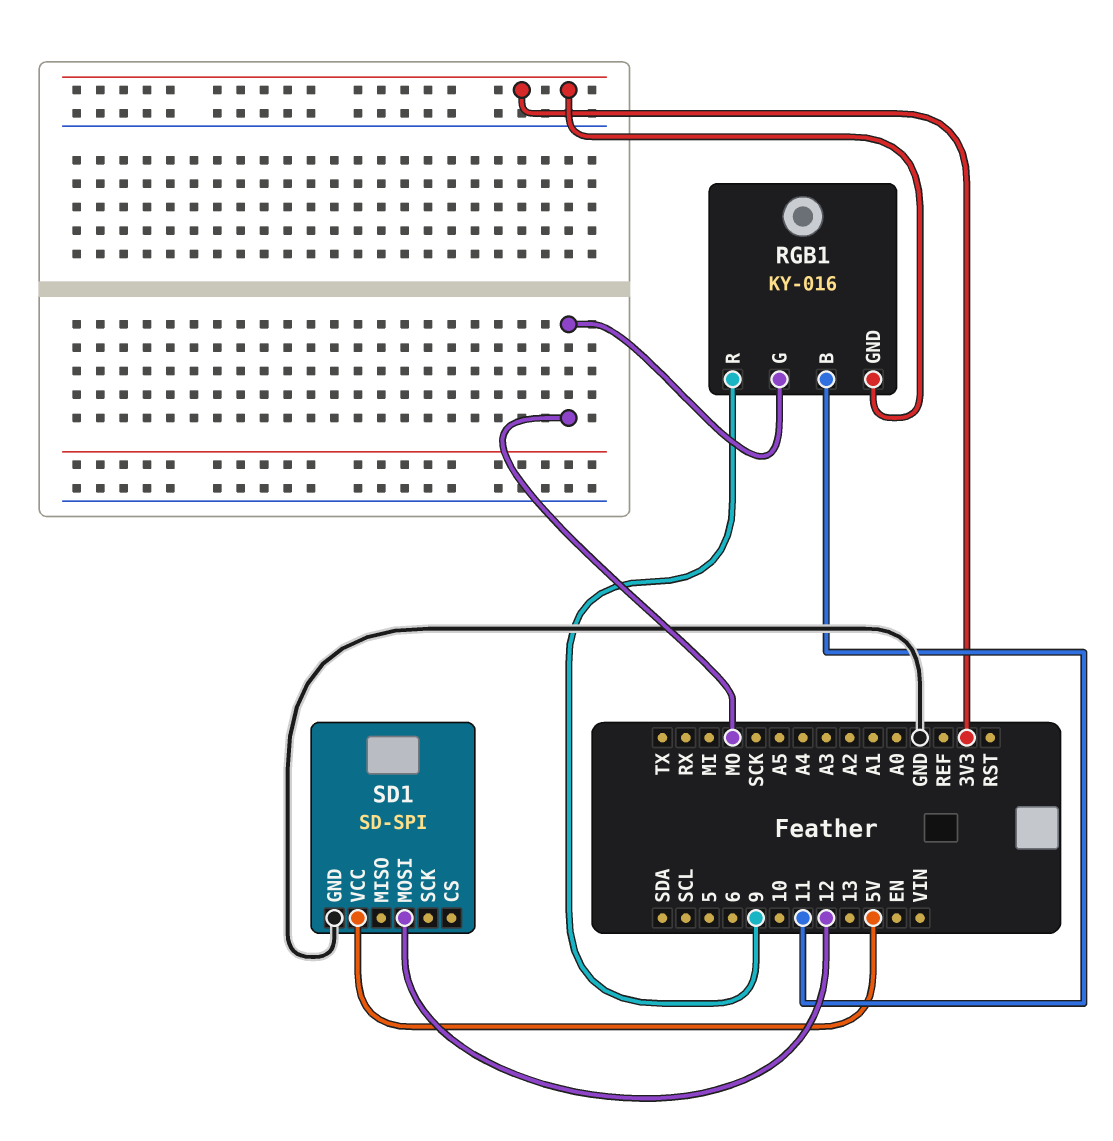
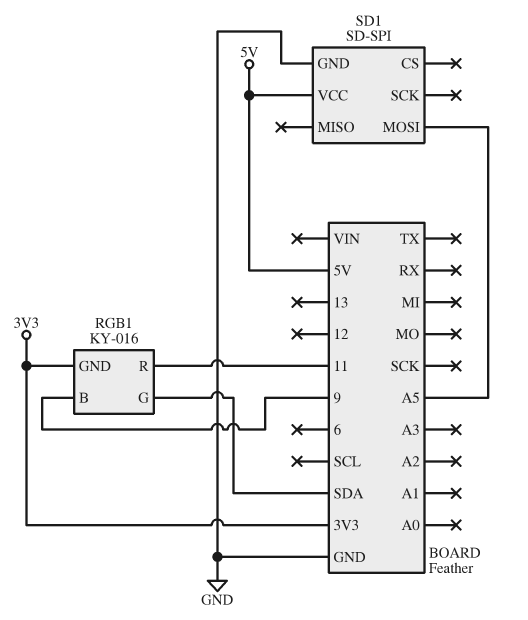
RGB1 pin B: 11 -> 9
RGB1 pin G: MO -> SDA
RGB1 pin R: 9 -> 11
SD1 pin MOSI: 12 -> A5

